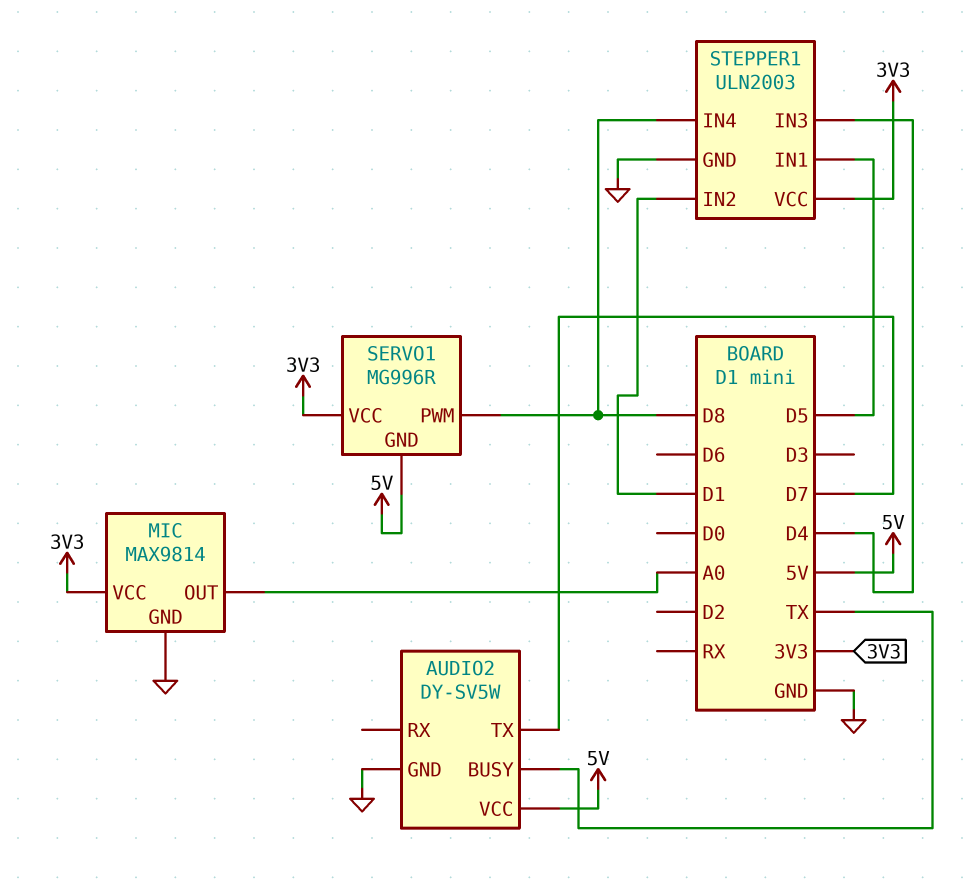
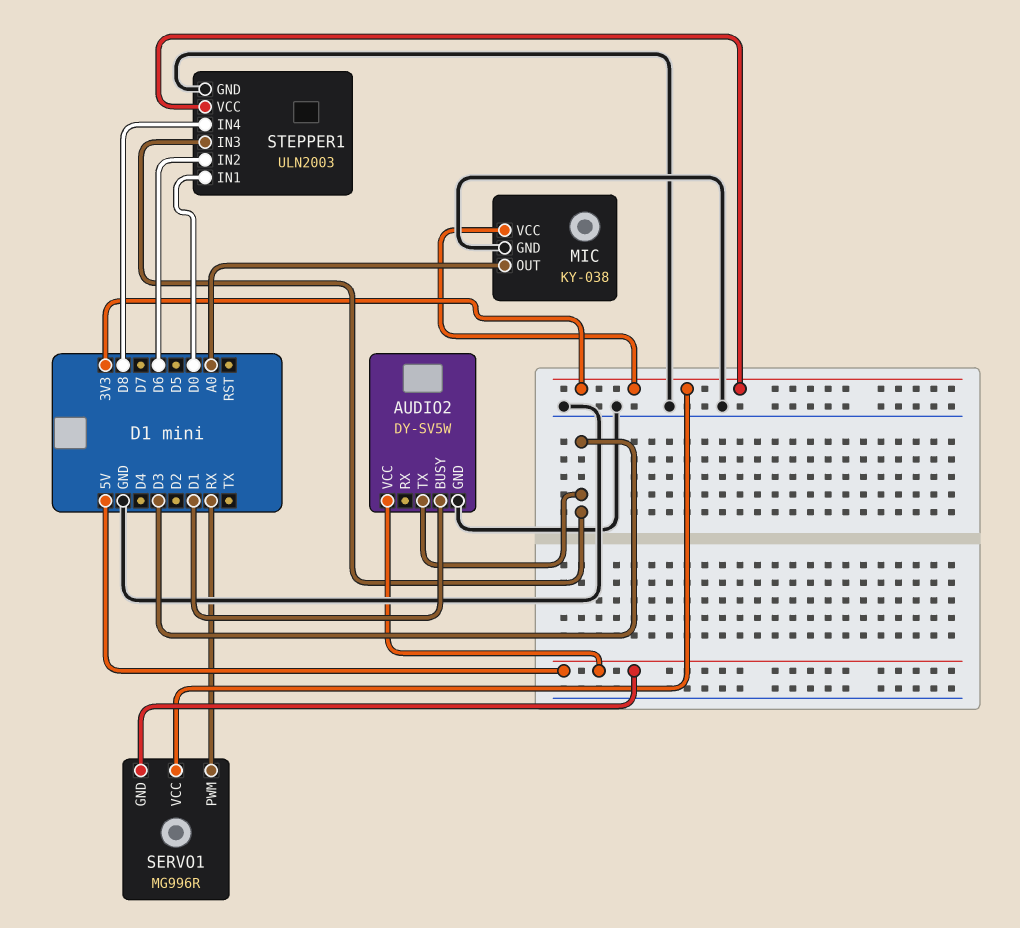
AUDIO2 pin BUSY: TX -> D1
AUDIO2 pin TX: D7 -> D3
MIC: MAX9814 -> KY-038
SERVO1 pin PWM: D8 -> RX
STEPPER1 pin IN1: D5 -> D0
STEPPER1 pin IN2: D1 -> D6
STEPPER1 pin IN3: D4 -> D3

